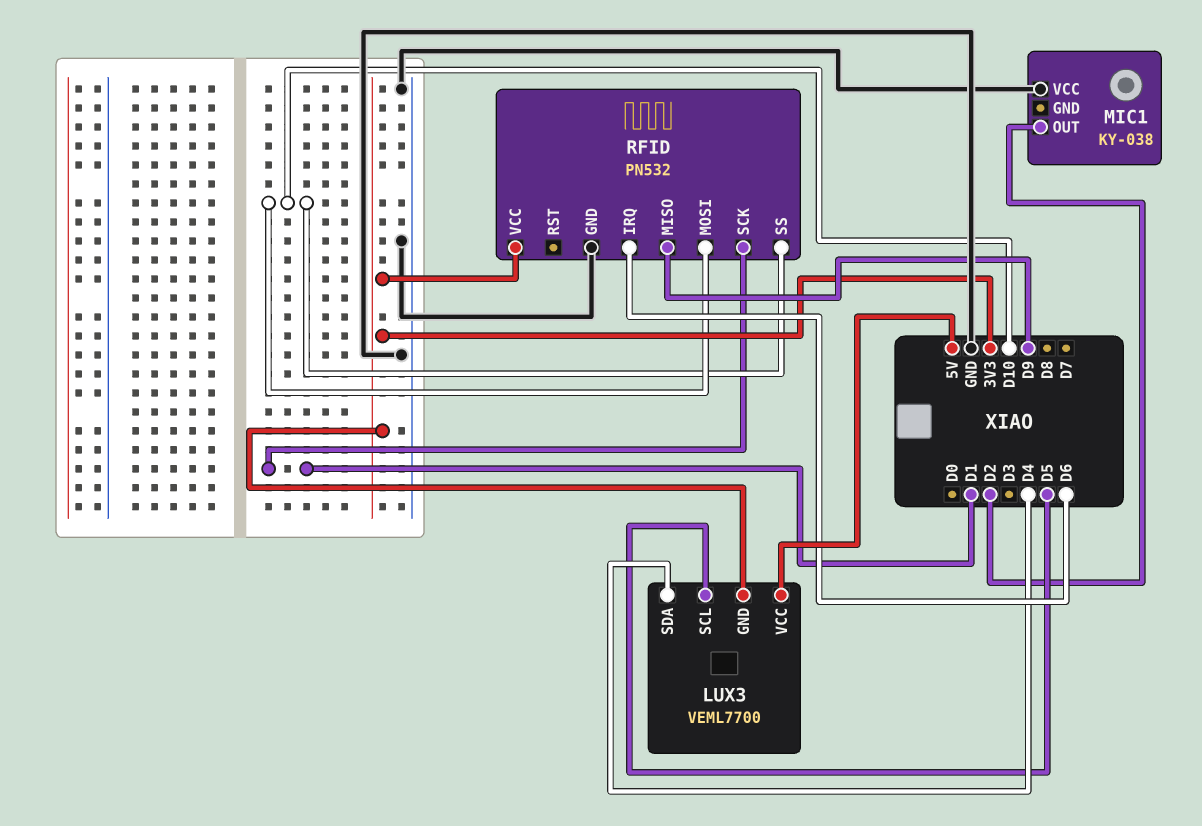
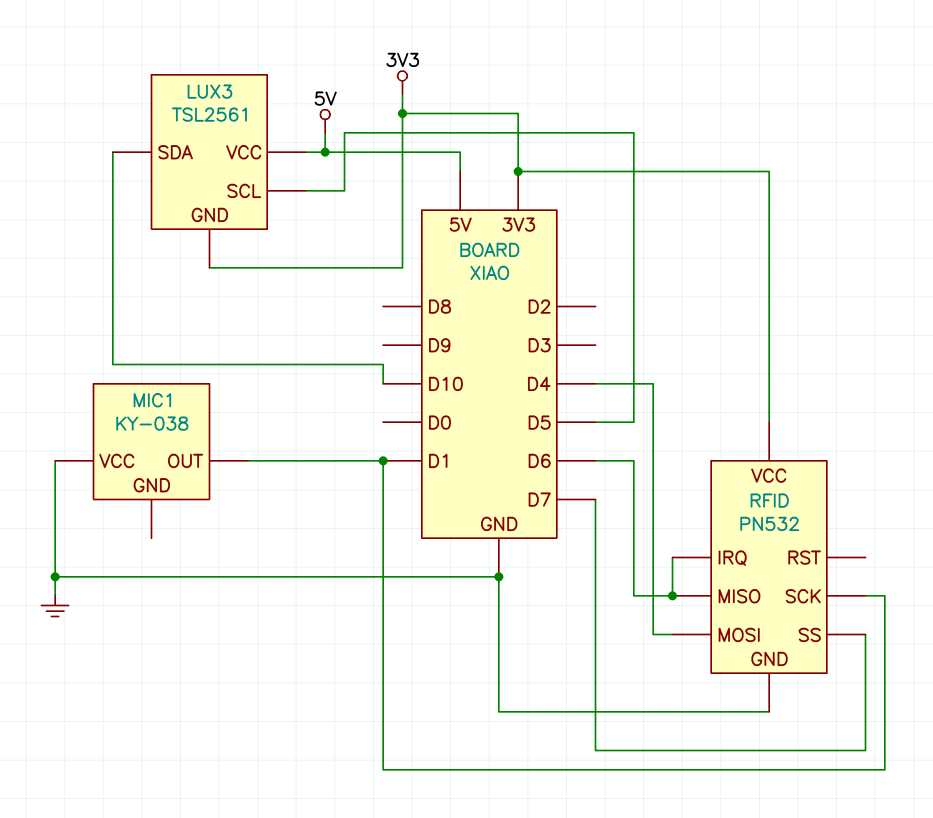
LUX3: VEML7700 -> TSL2561
LUX3 pin SDA: D4 -> D10
MIC1 pin OUT: D2 -> D1
RFID pin MISO: D9 -> D6
RFID pin MOSI: D10 -> D4
RFID pin SS: D10 -> D7

